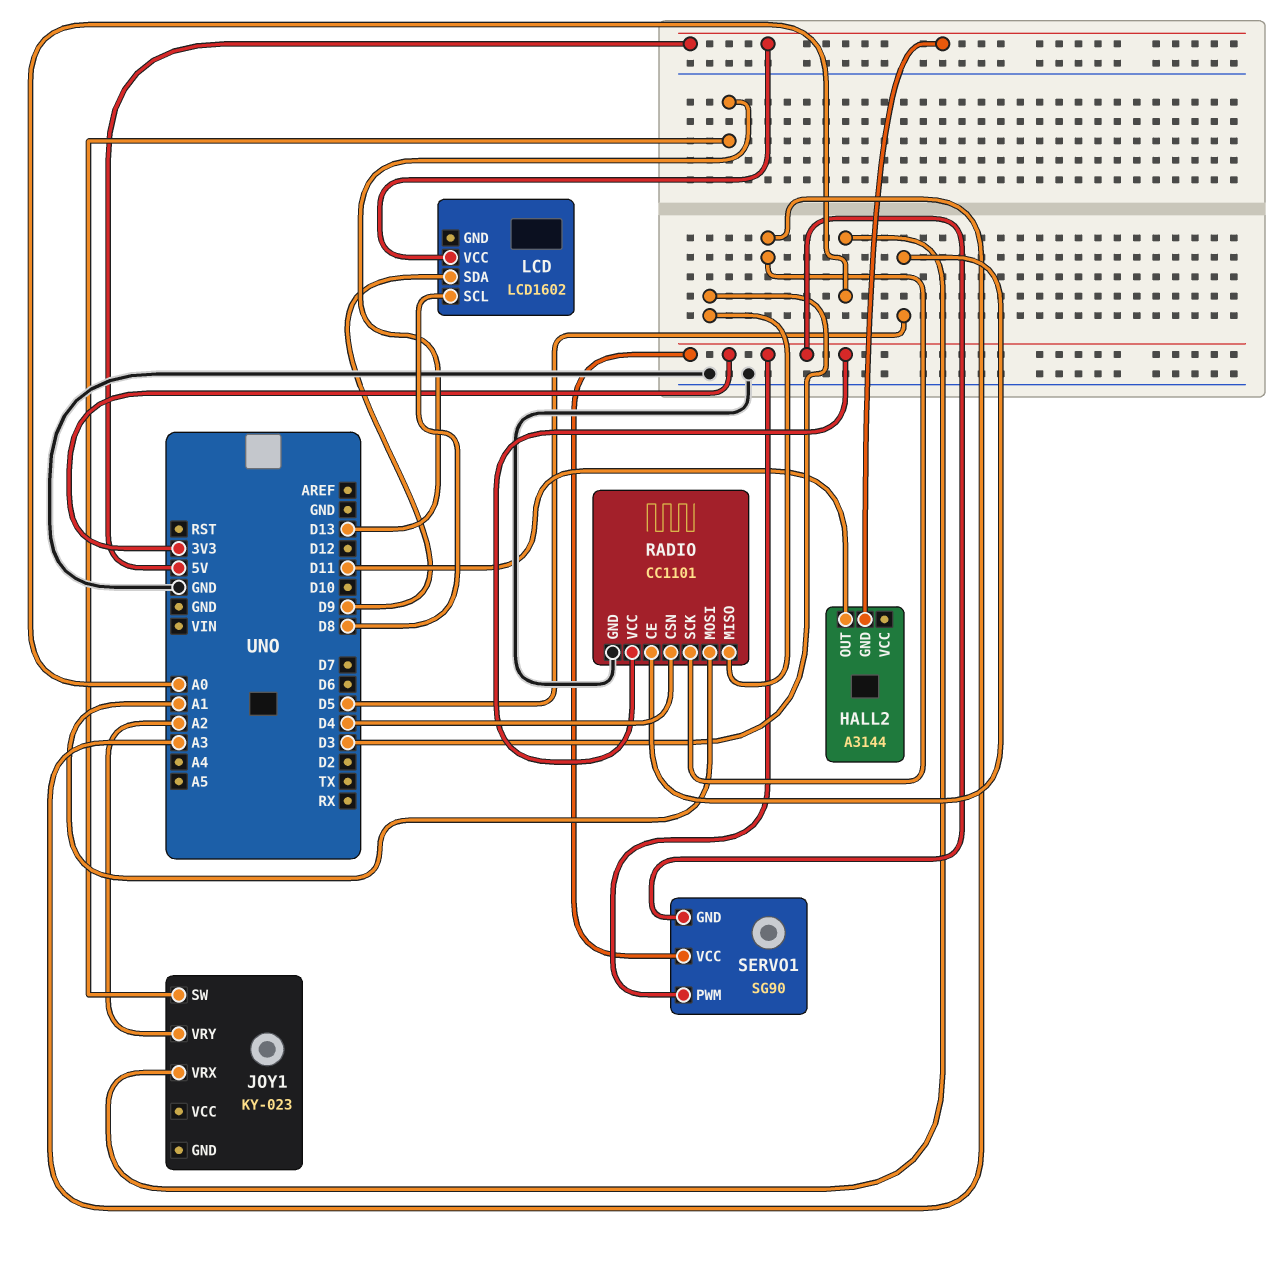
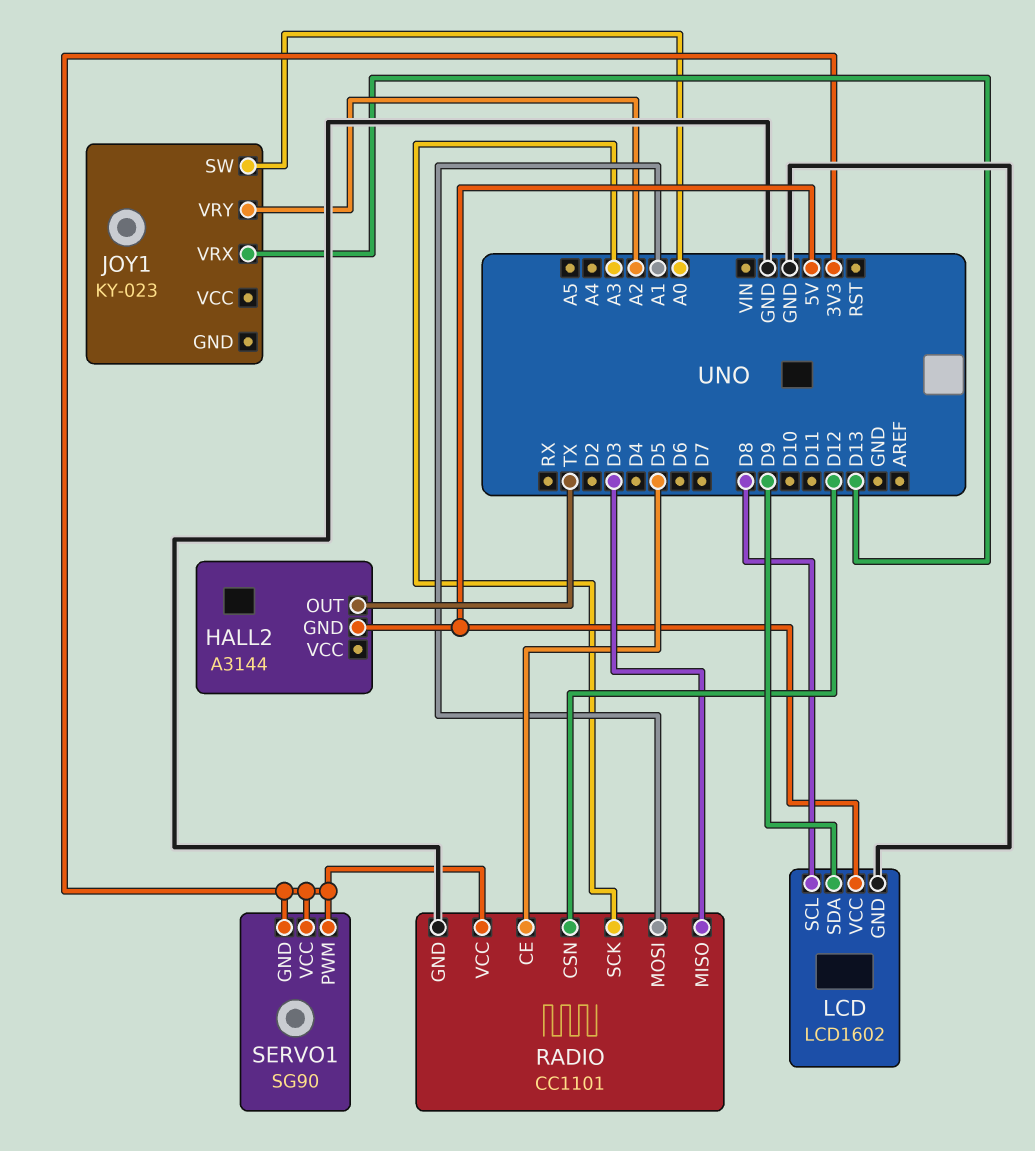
HALL2 pin OUT: D11 -> TX
JOY1 pin SW: D13 -> A0
JOY1 pin VRX: A0 -> D13
LCD pin GND: none -> GND
RADIO pin CSN: D4 -> D12

